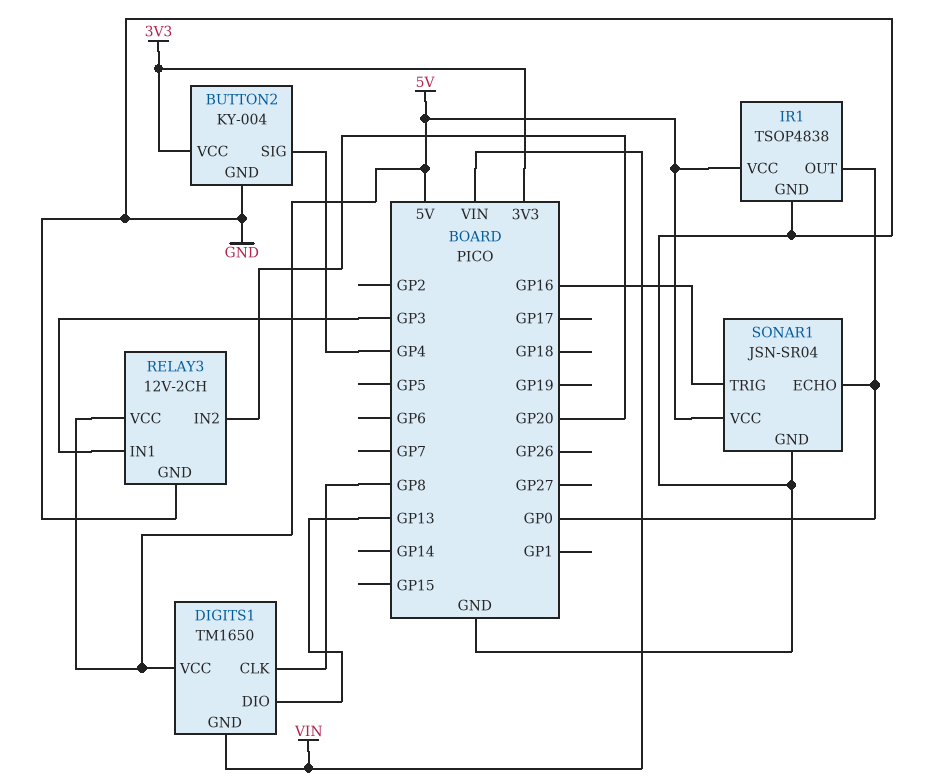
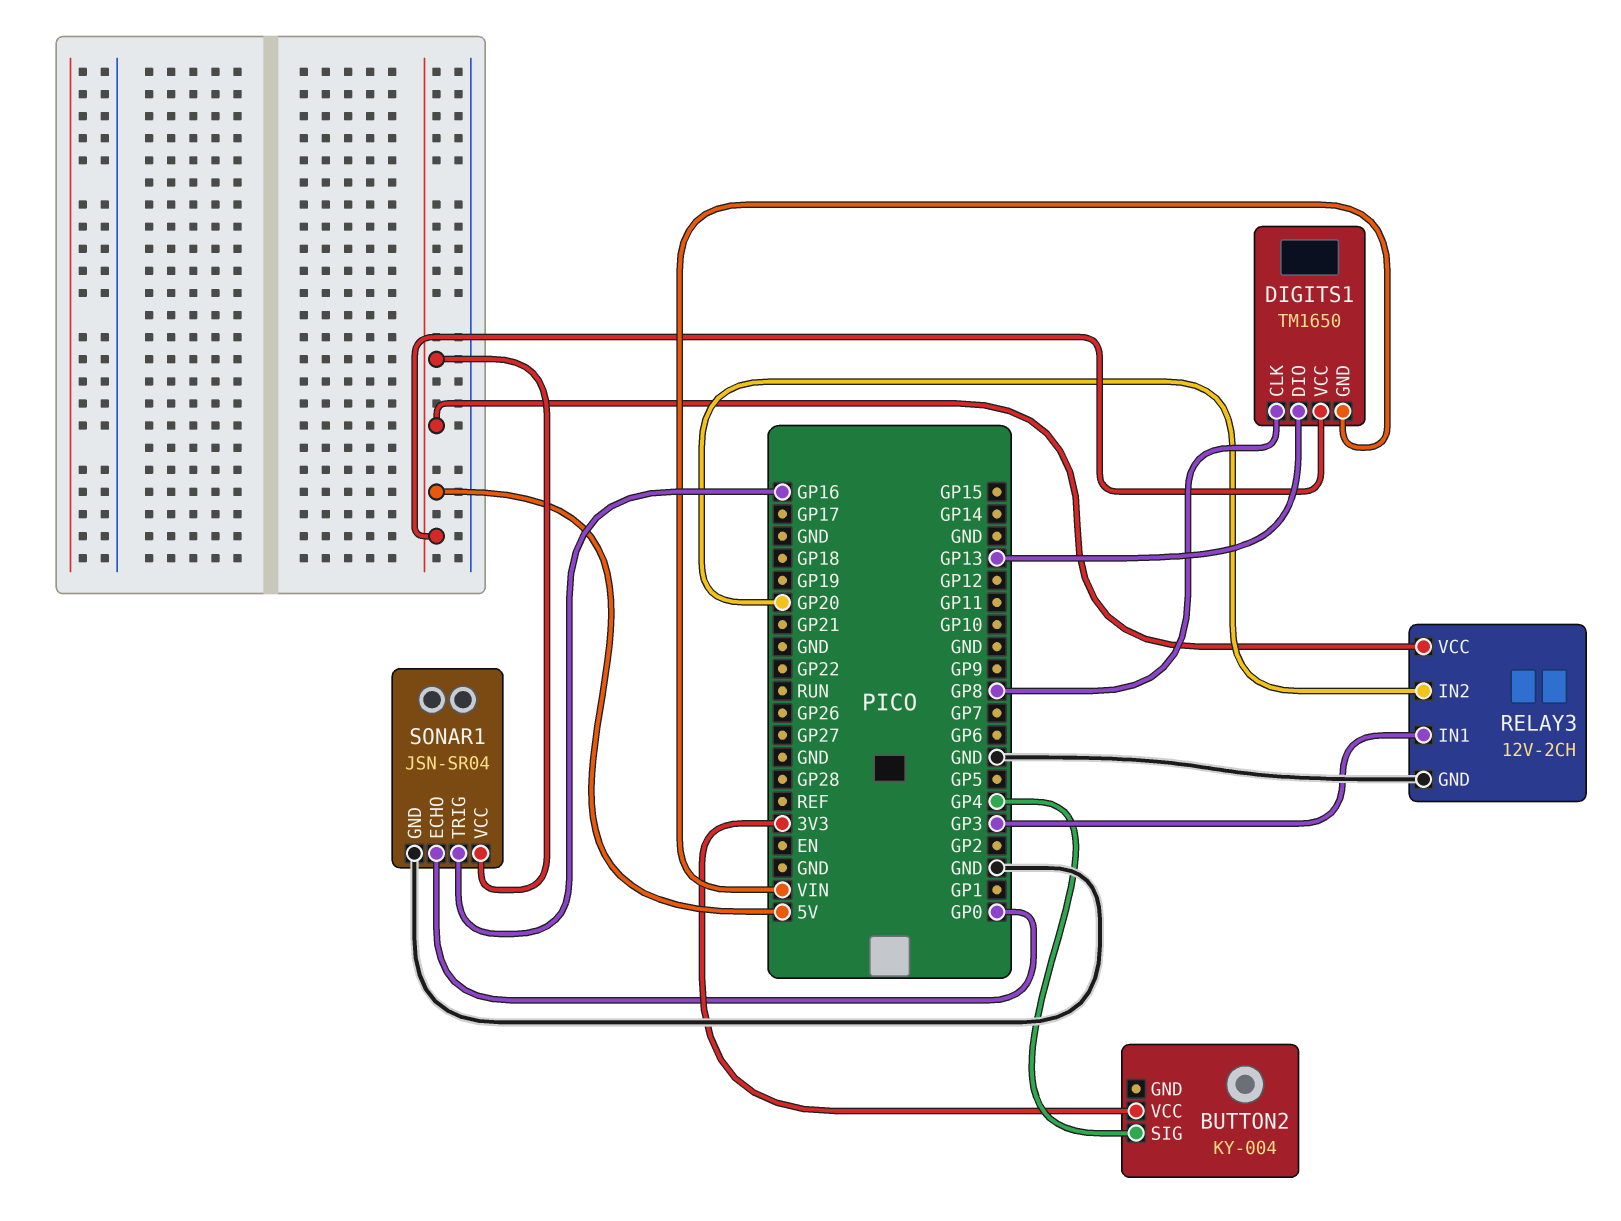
BUTTON2 pin GND: GND -> none
IR1: TSOP4838 -> none
IR1 pin GND: GND -> none
IR1 pin OUT: GP0 -> none
IR1 pin VCC: 5V -> none

